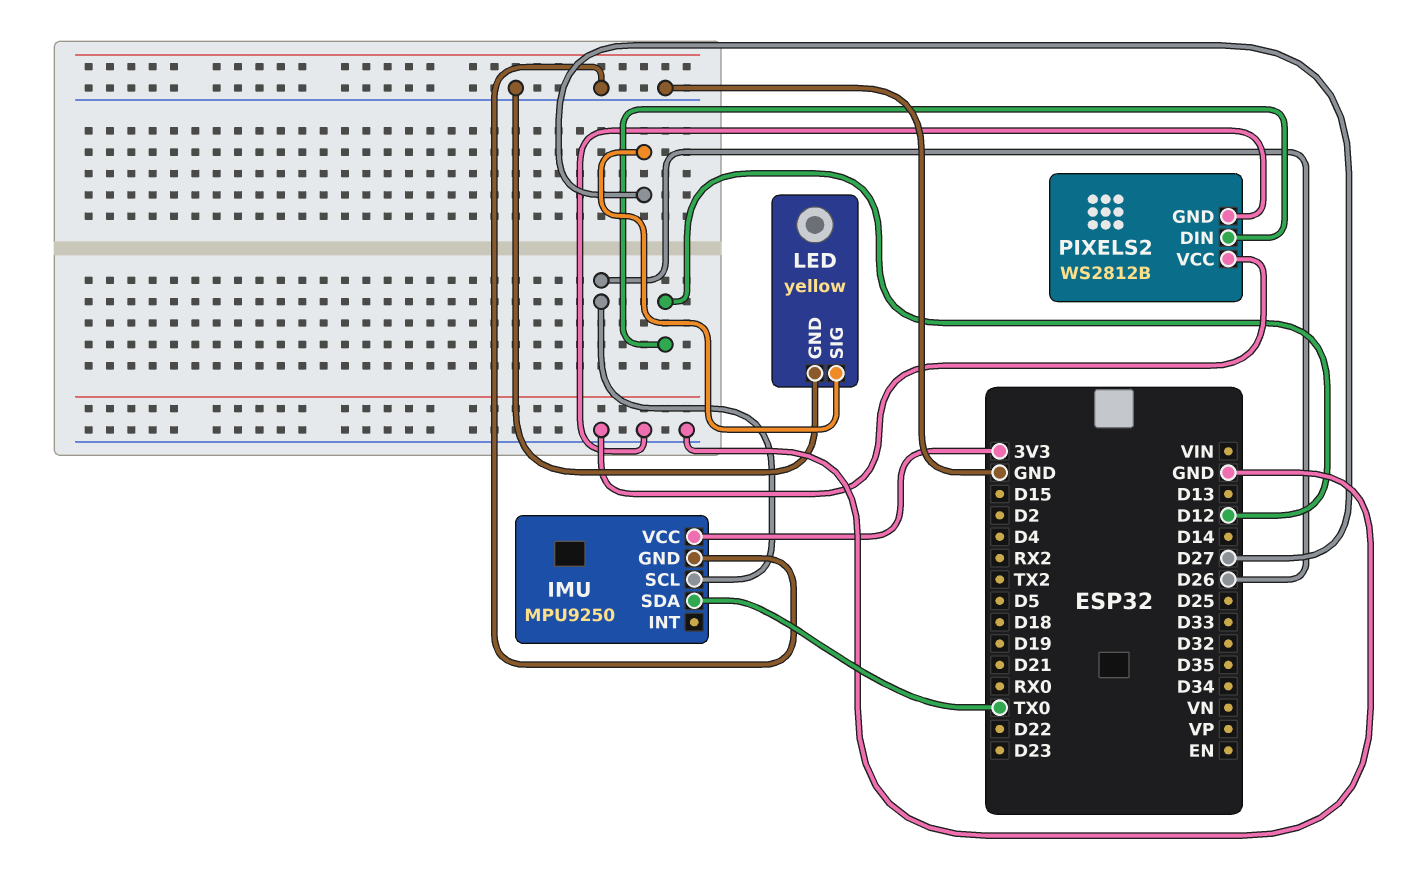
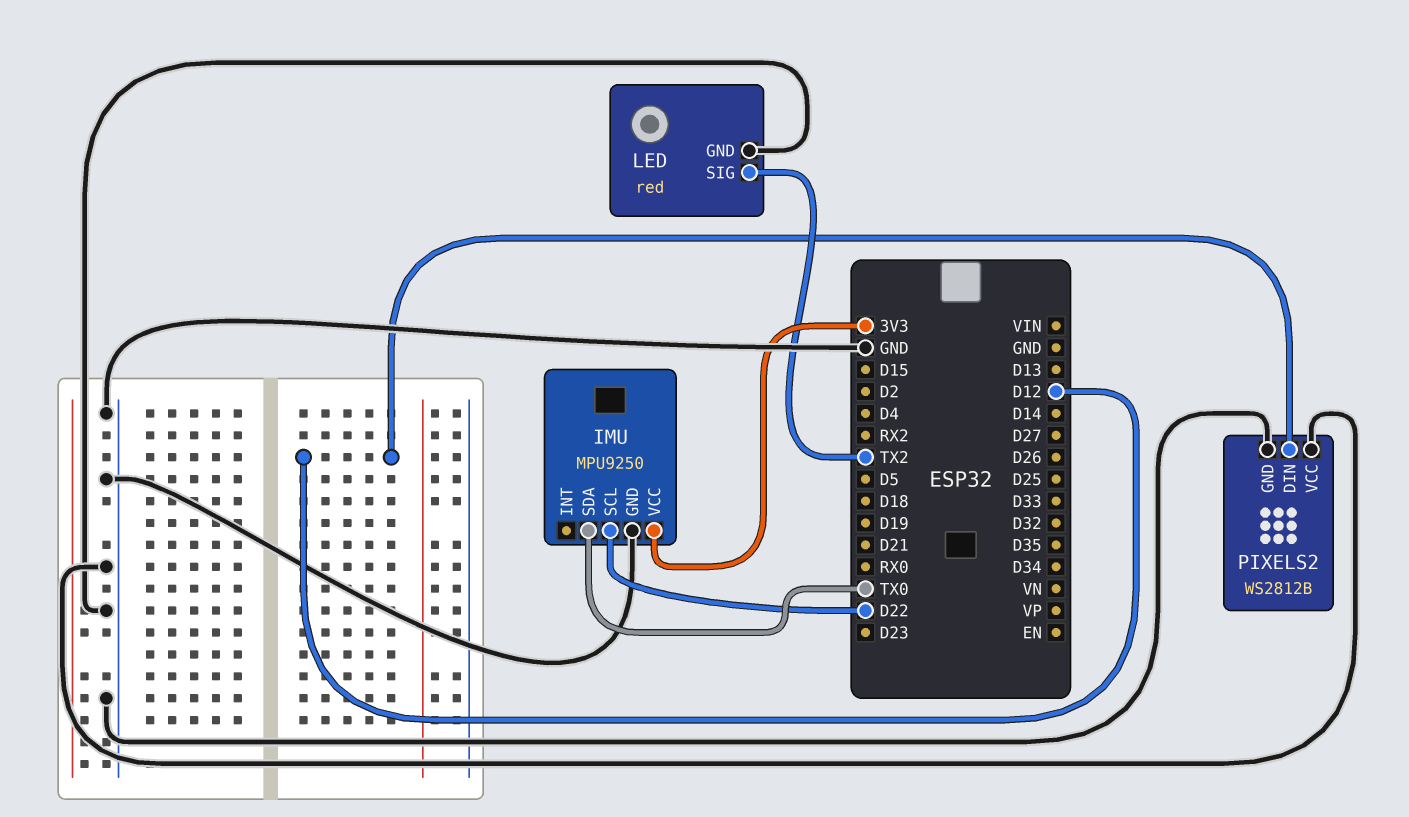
IMU pin SCL: D26 -> D22
LED: yellow -> red
LED pin SIG: D27 -> TX2

